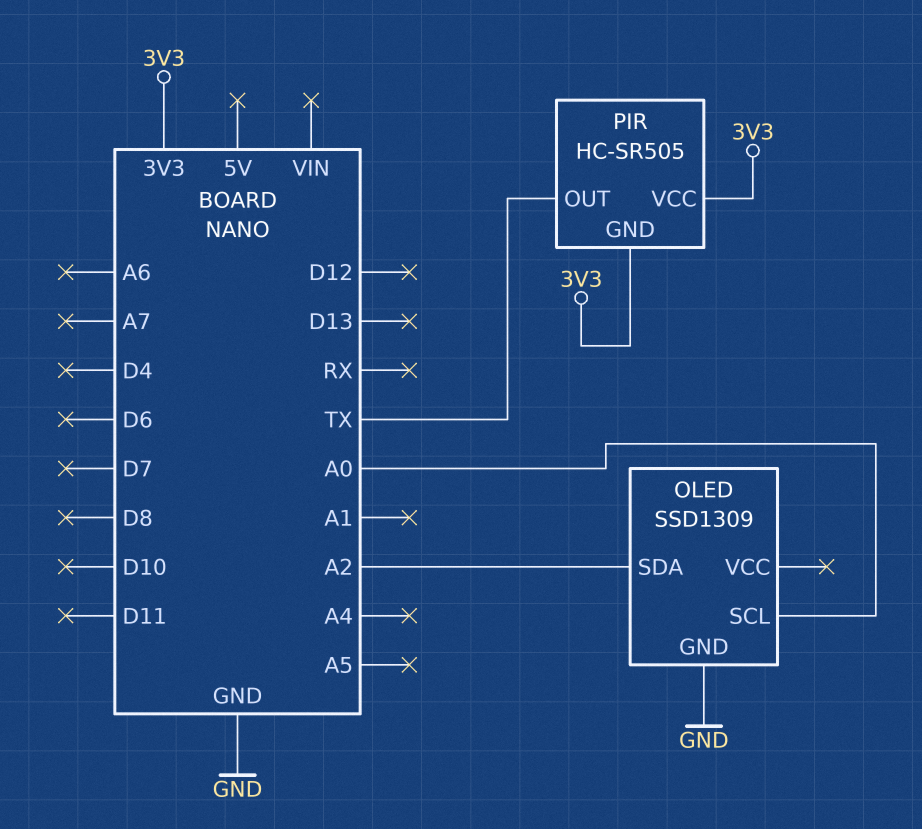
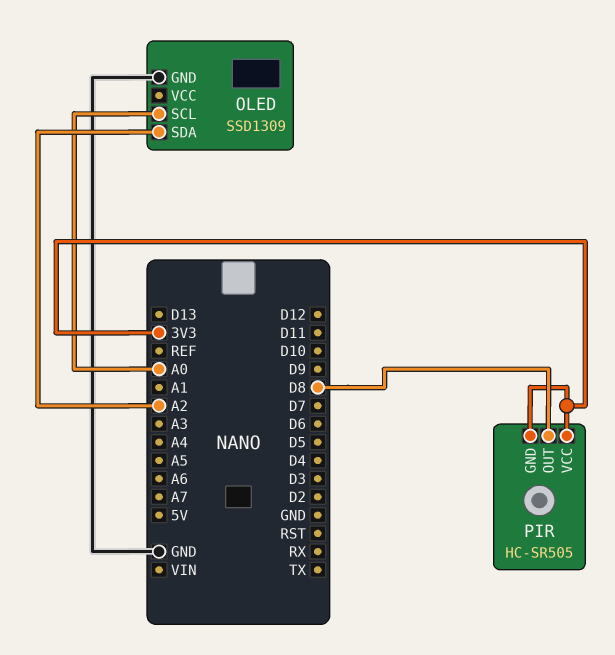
PIR pin OUT: TX -> D8

